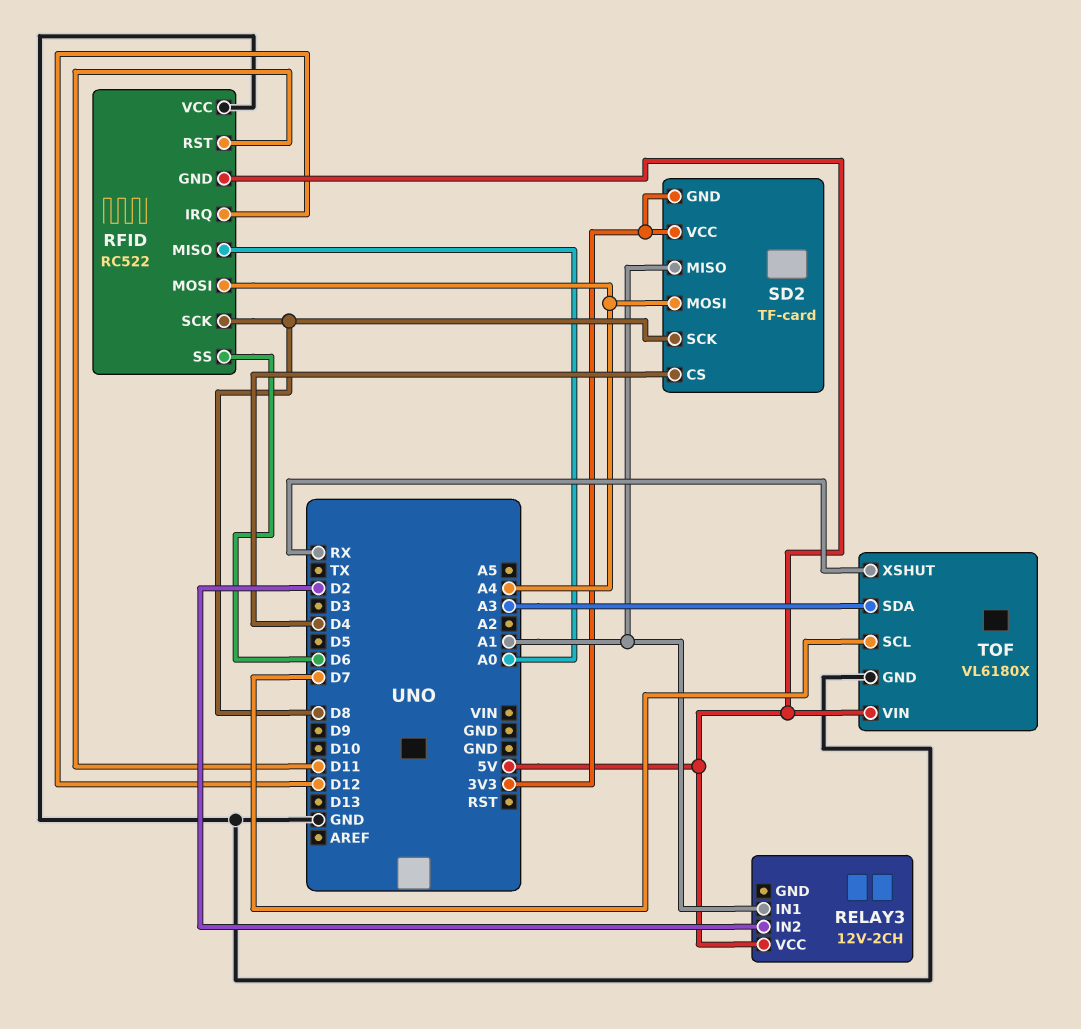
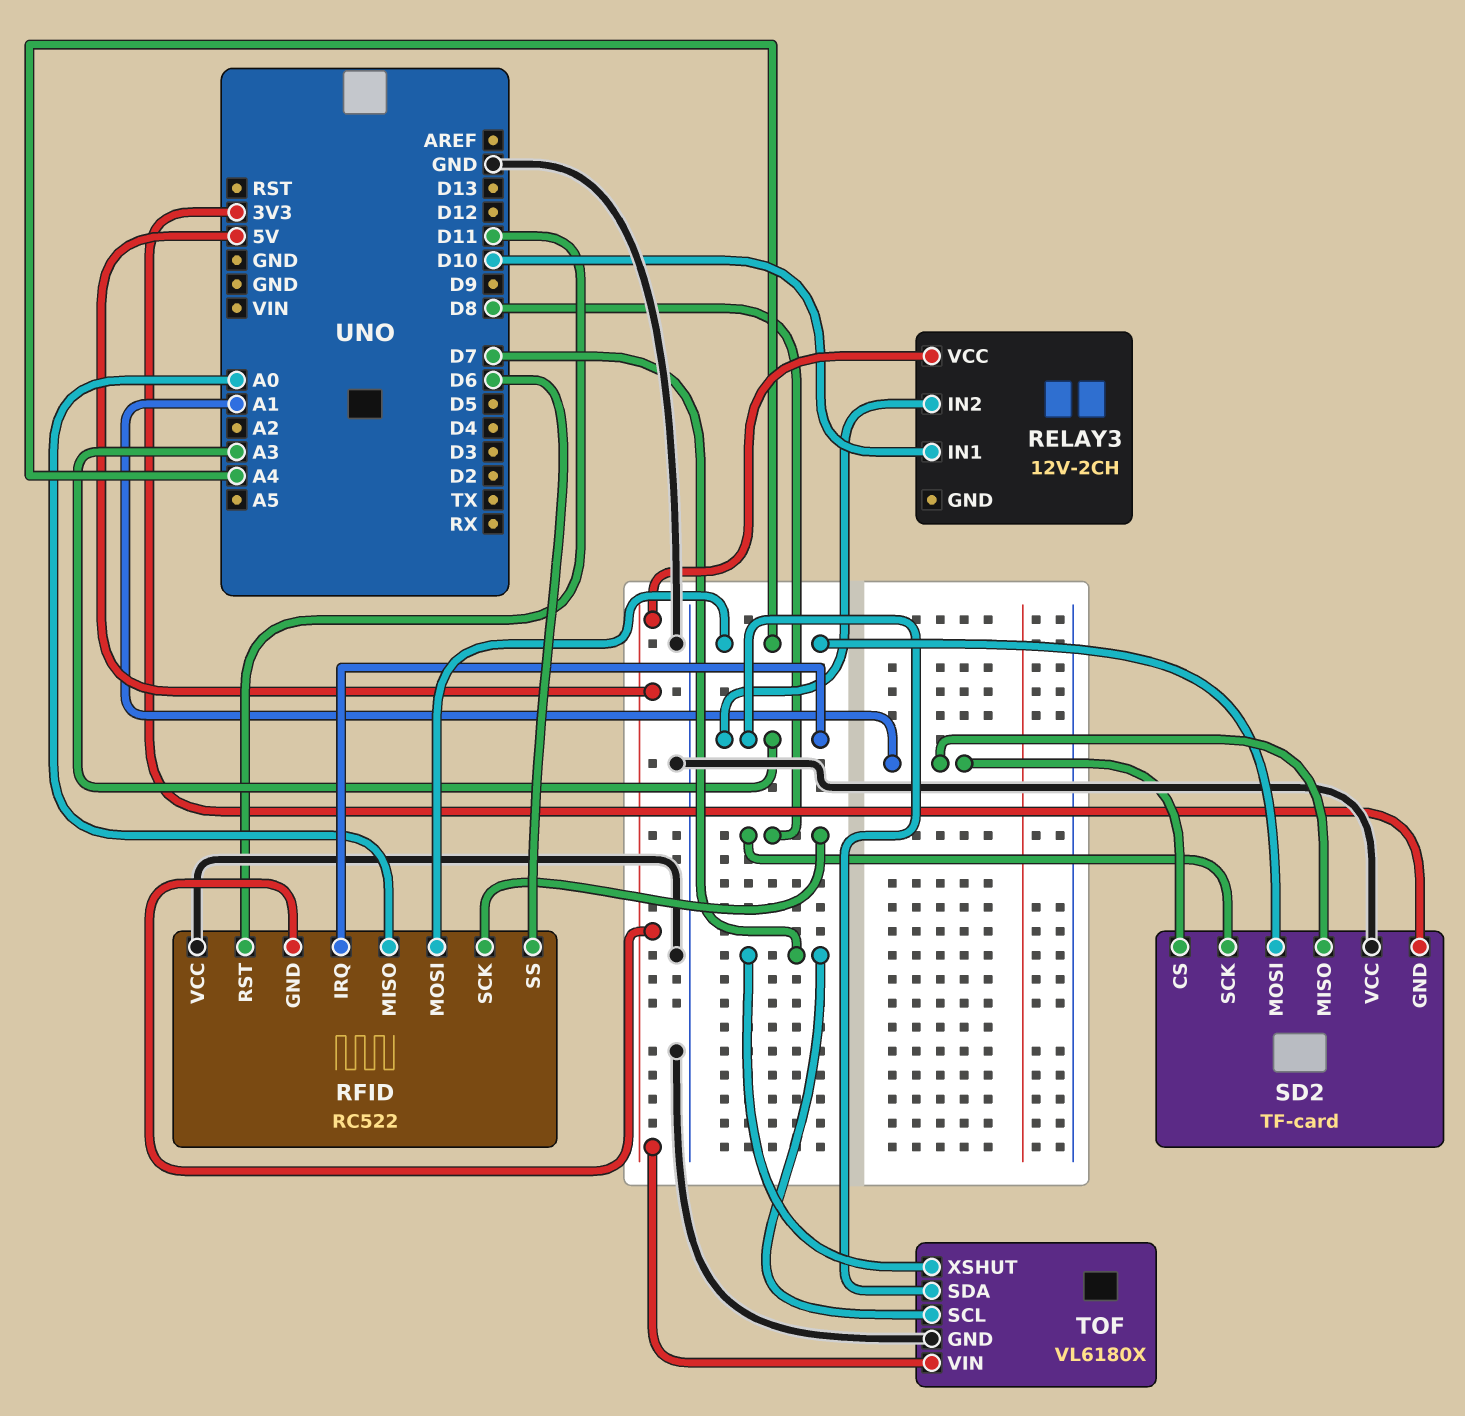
RELAY3 pin IN1: A1 -> D10
RELAY3 pin IN2: D2 -> A3
RFID pin IRQ: D12 -> A3
SD2 pin CS: D4 -> A1
SD2 pin VCC: 3V3 -> GND
TOF pin XSHUT: RX -> D7

